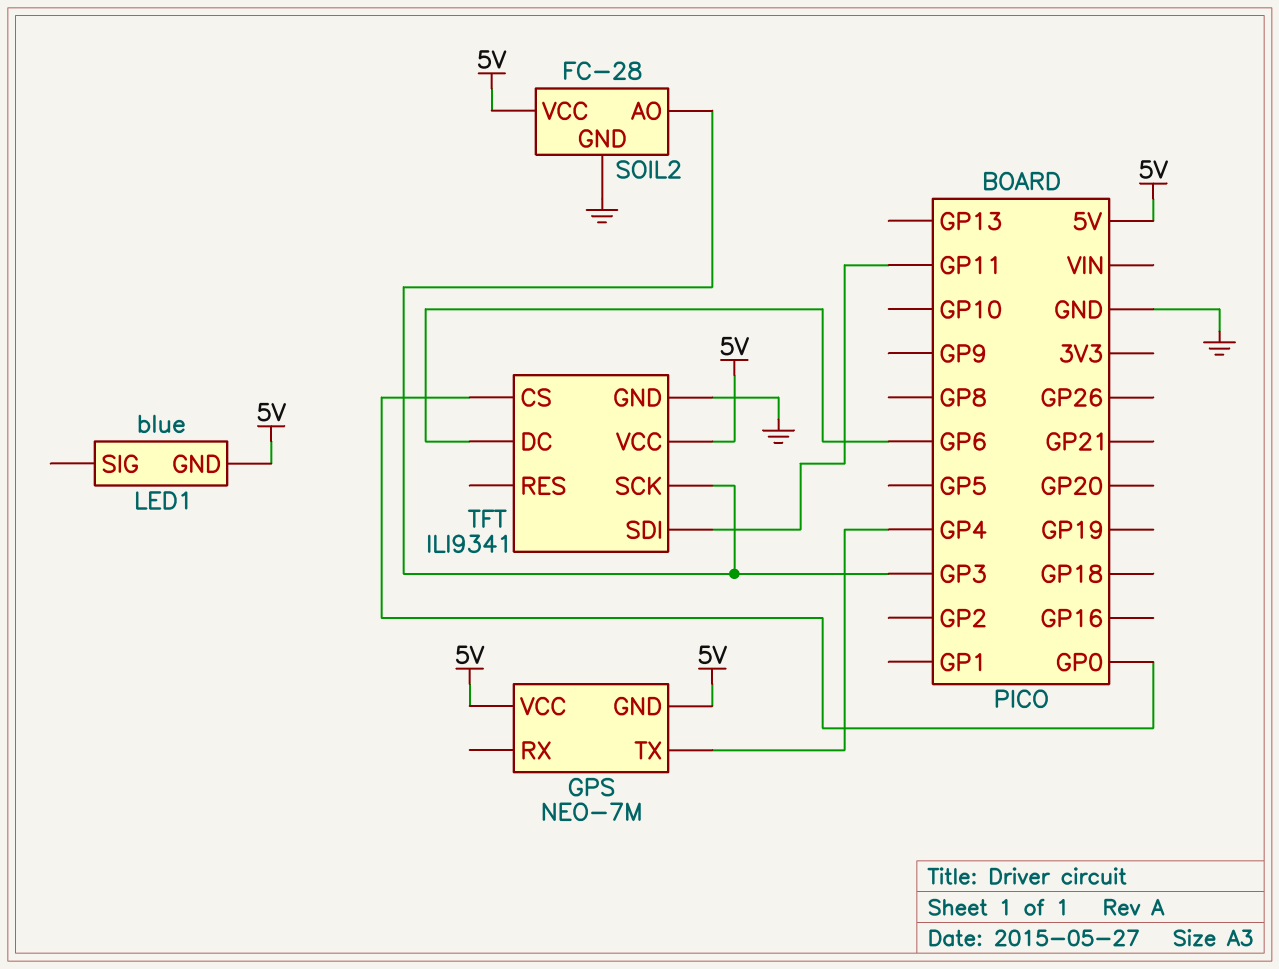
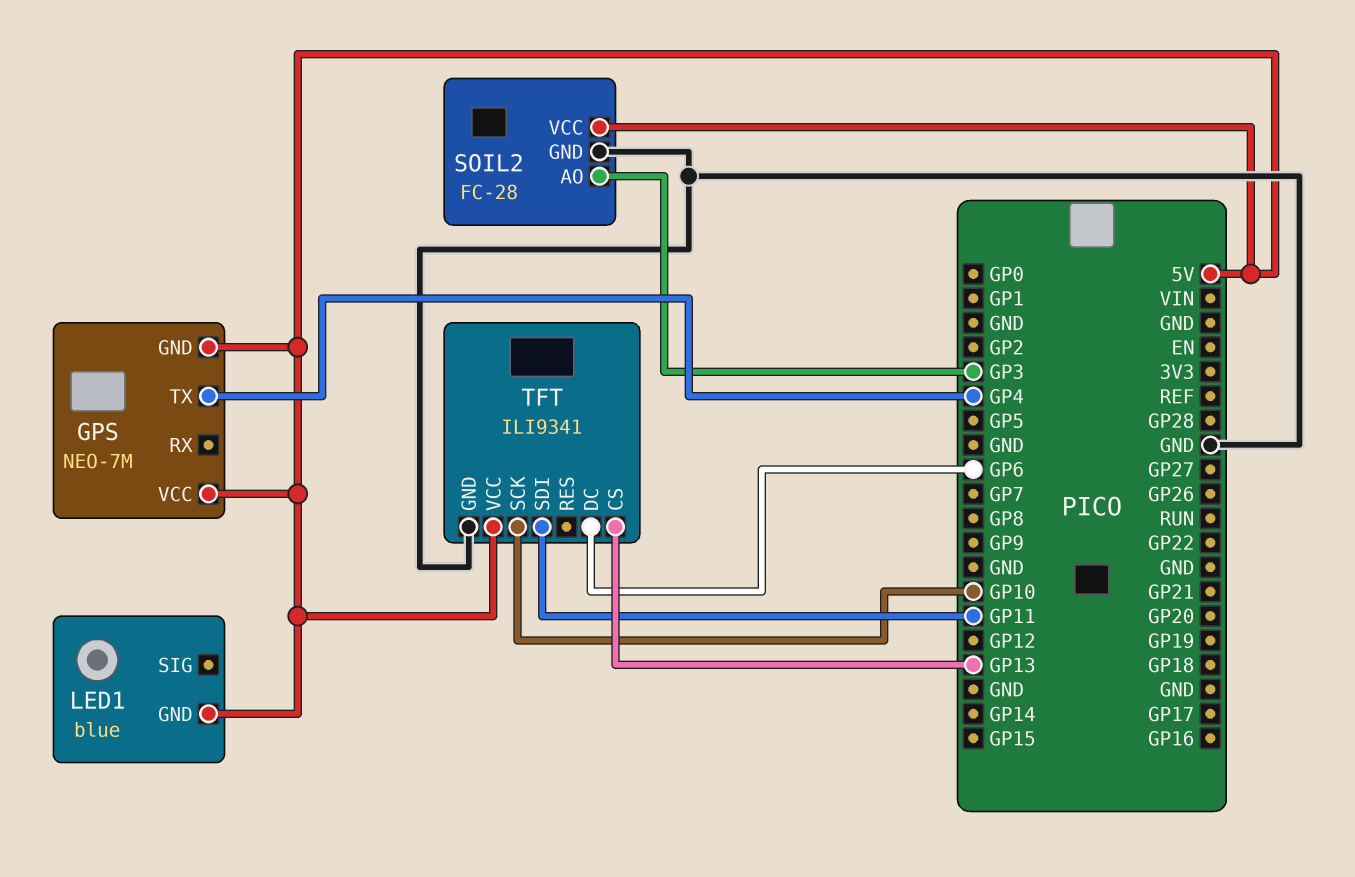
TFT pin CS: GP0 -> GP13
TFT pin SCK: GP3 -> GP10

